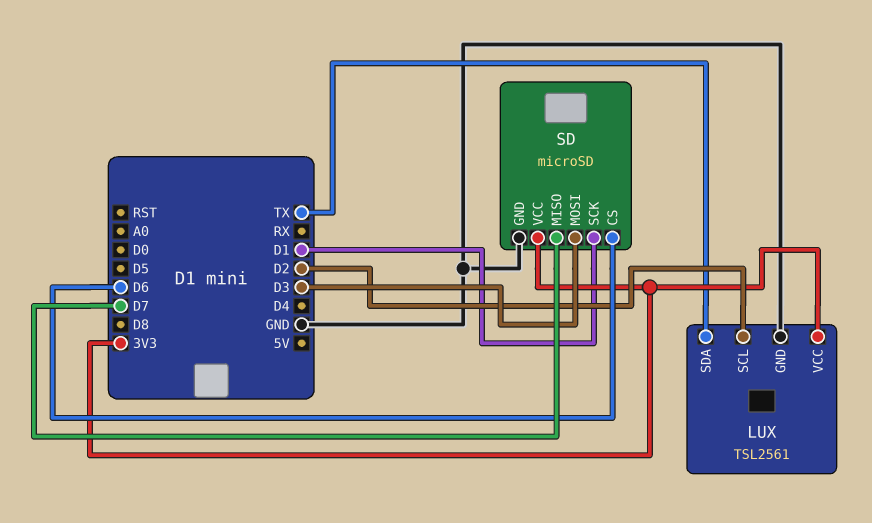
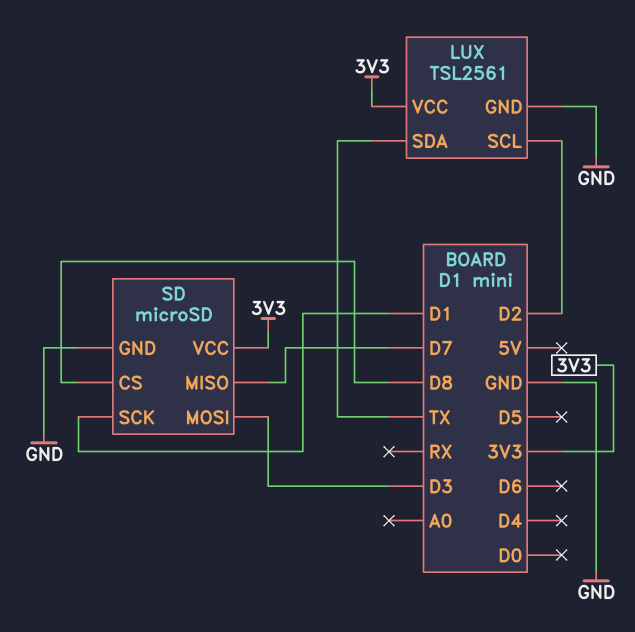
SD pin CS: D6 -> D8

